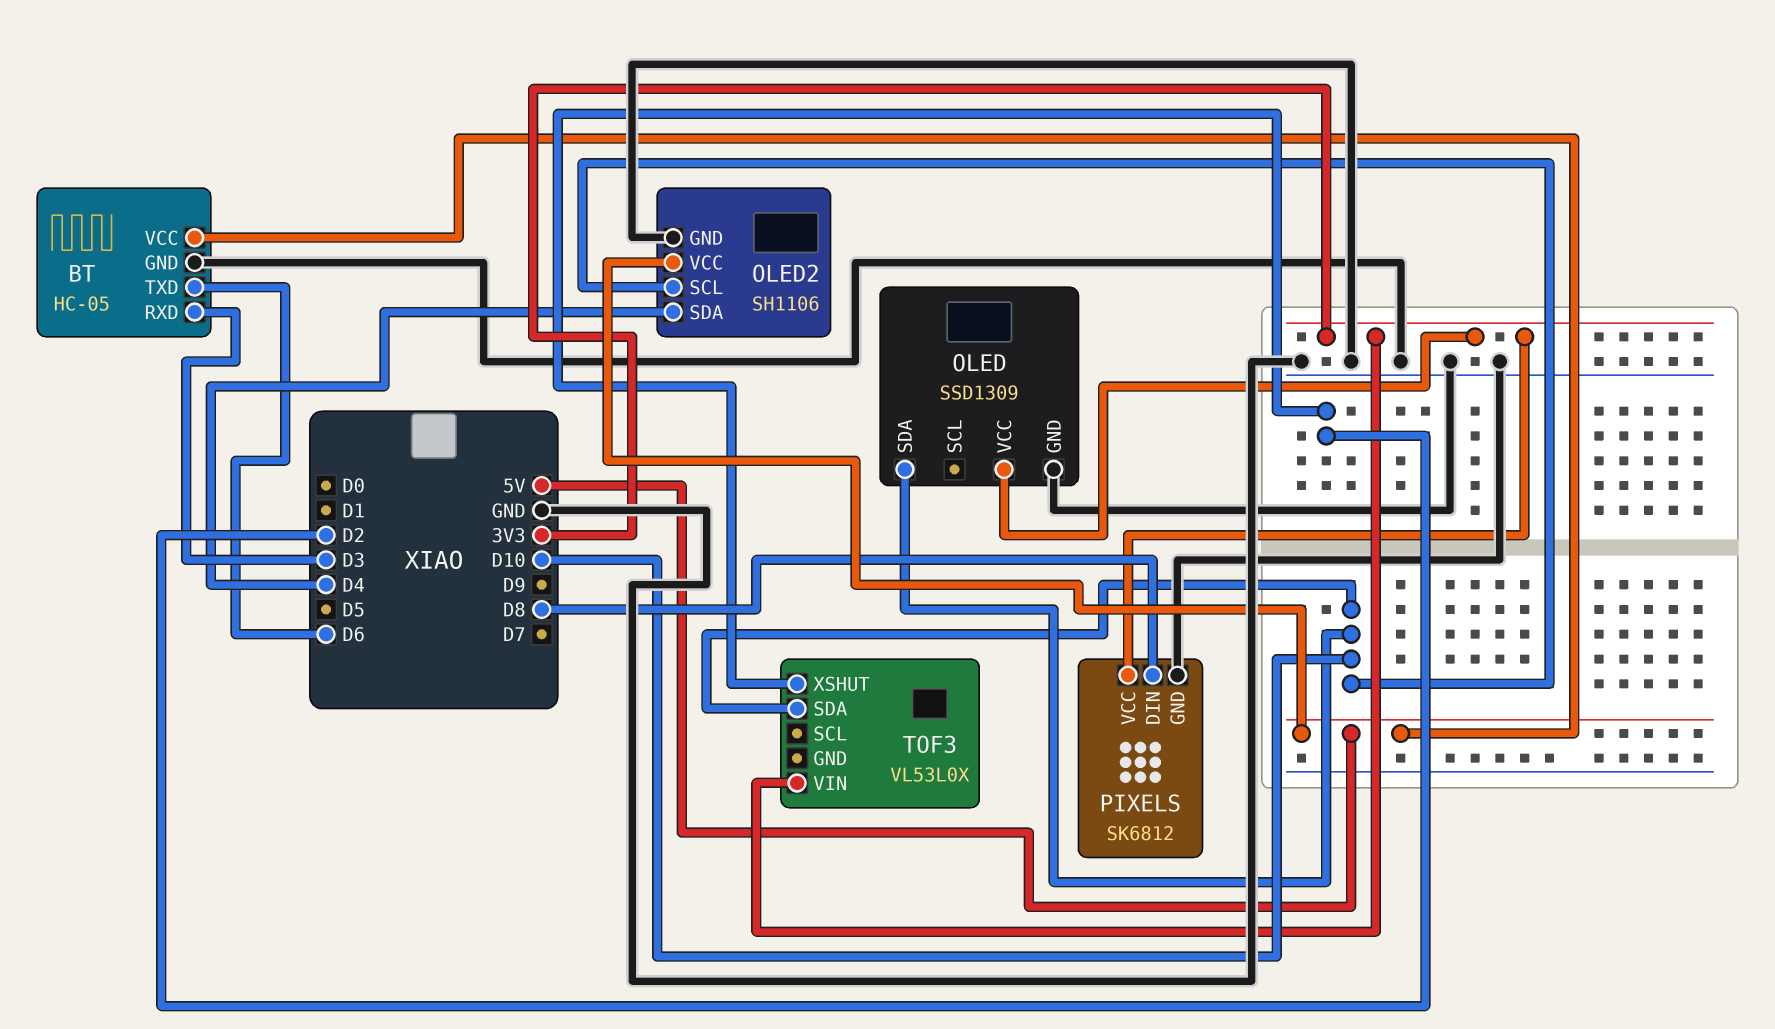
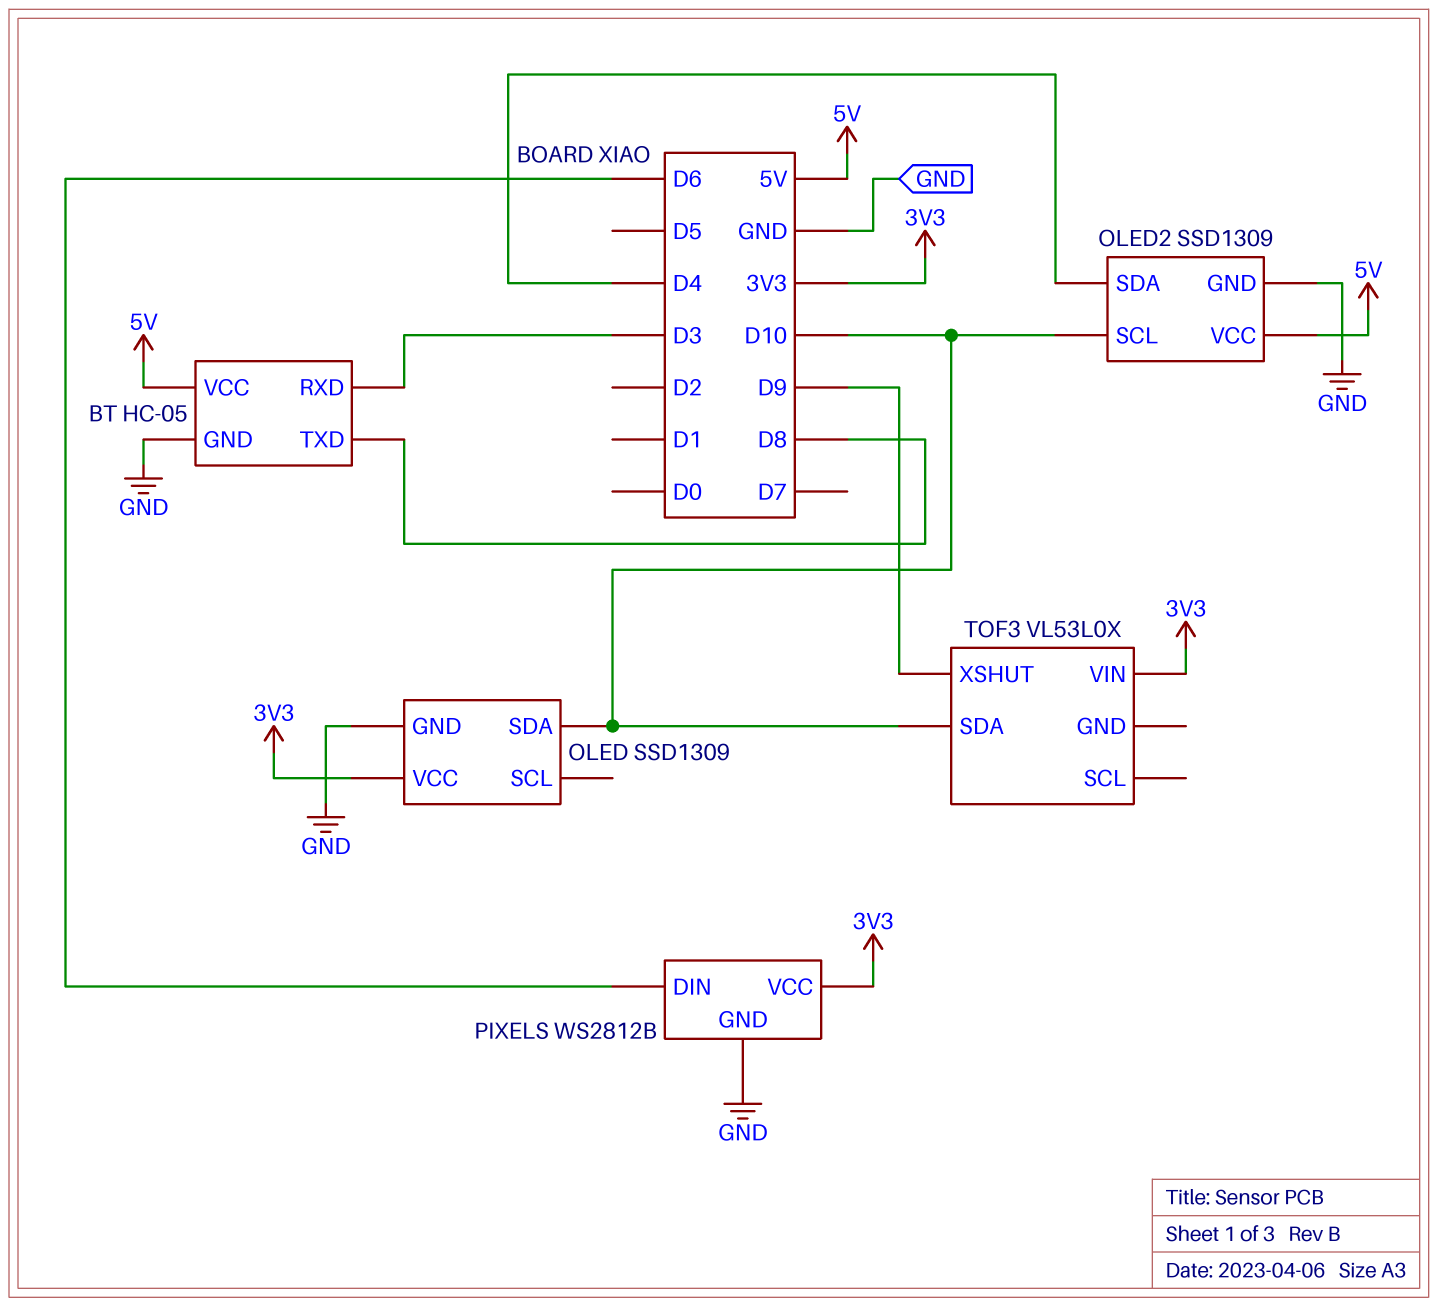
BT pin TXD: D6 -> D8
OLED2: SH1106 -> SSD1309
PIXELS: SK6812 -> WS2812B
PIXELS pin DIN: D8 -> D6
TOF3 pin XSHUT: D2 -> D9

